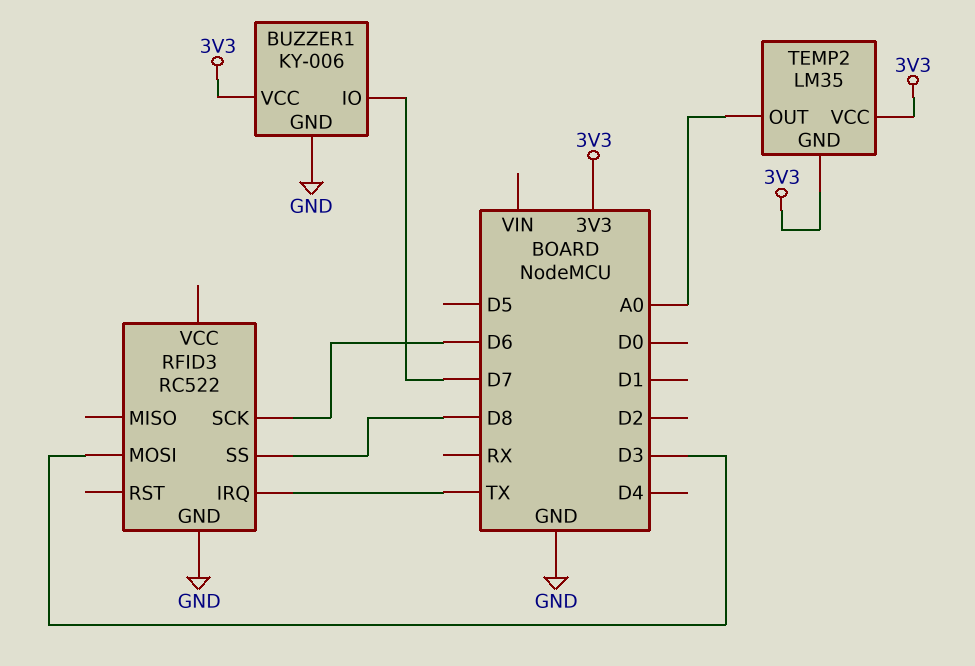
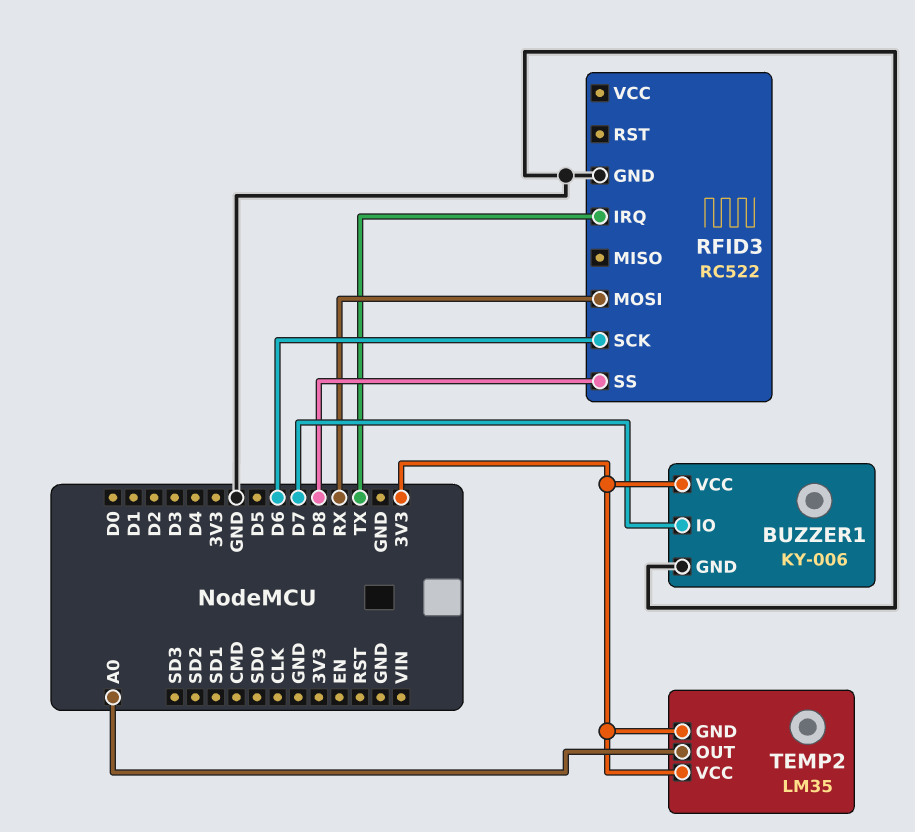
RFID3 pin MOSI: D3 -> RX

